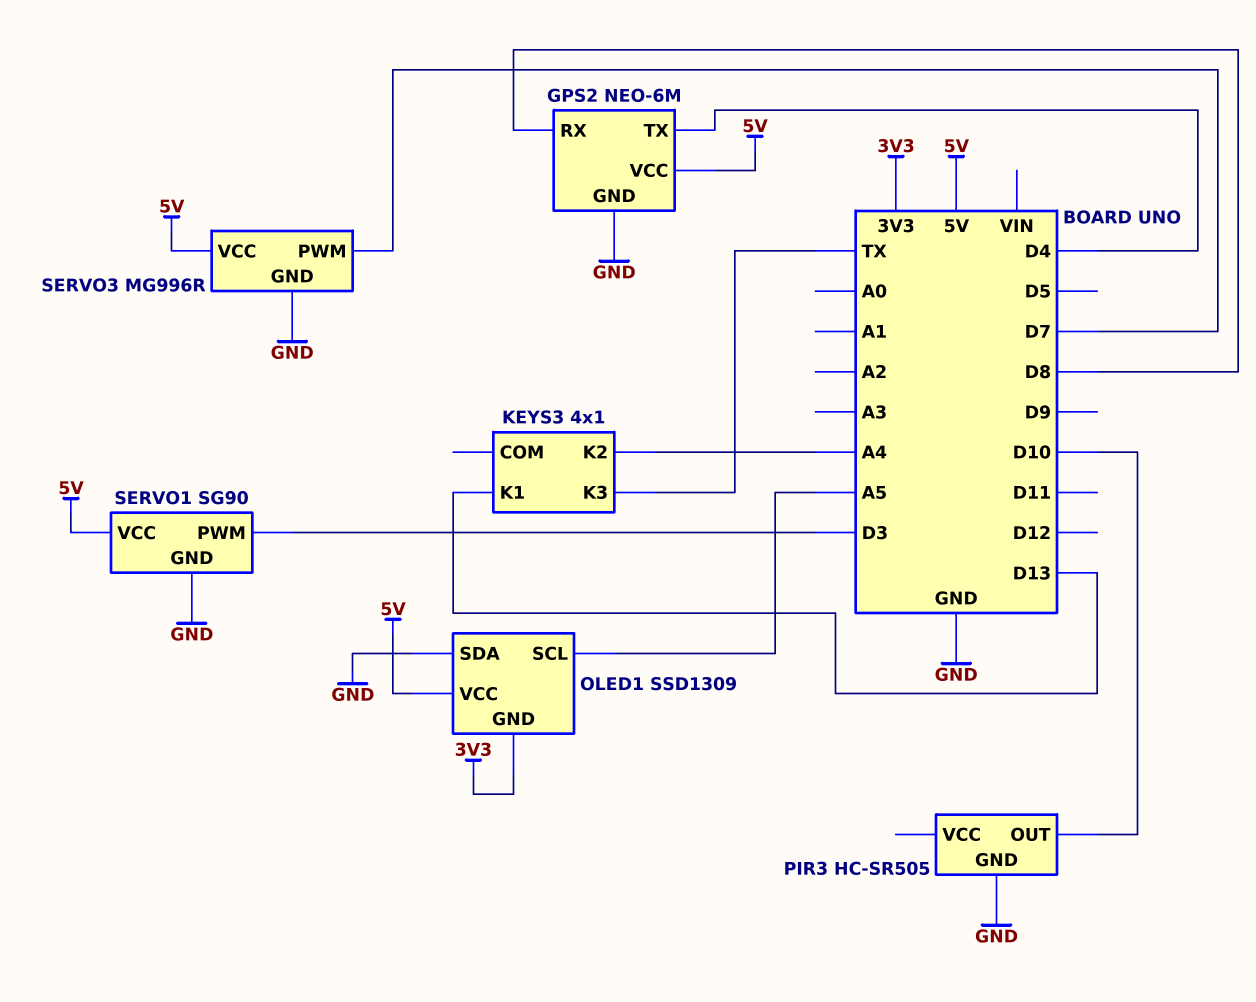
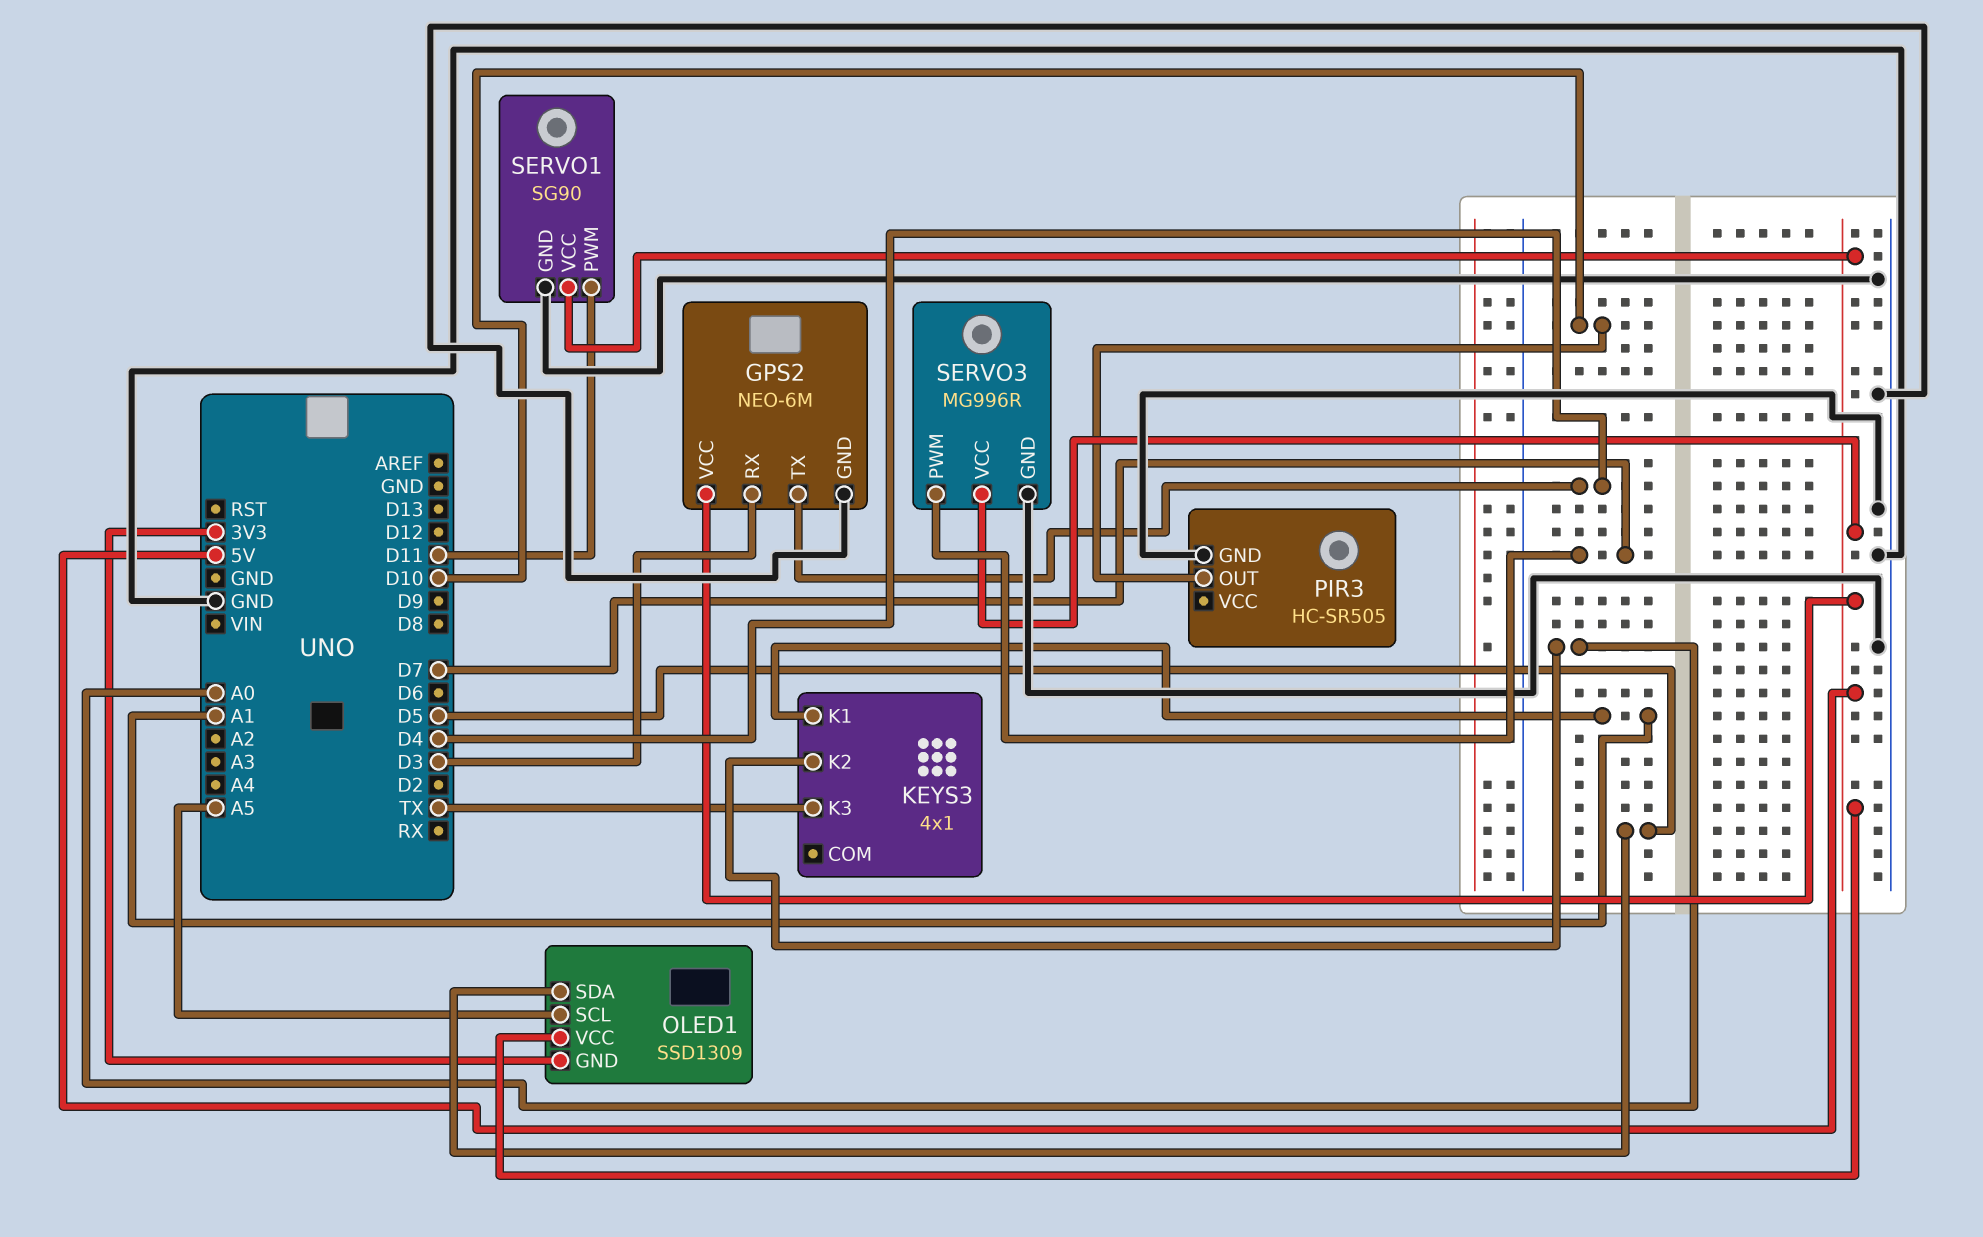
GPS2 pin RX: D8 -> D3
KEYS3 pin K1: D13 -> A1
KEYS3 pin K2: A4 -> A0
OLED1 pin SDA: GND -> D5
SERVO1 pin PWM: D3 -> D11

